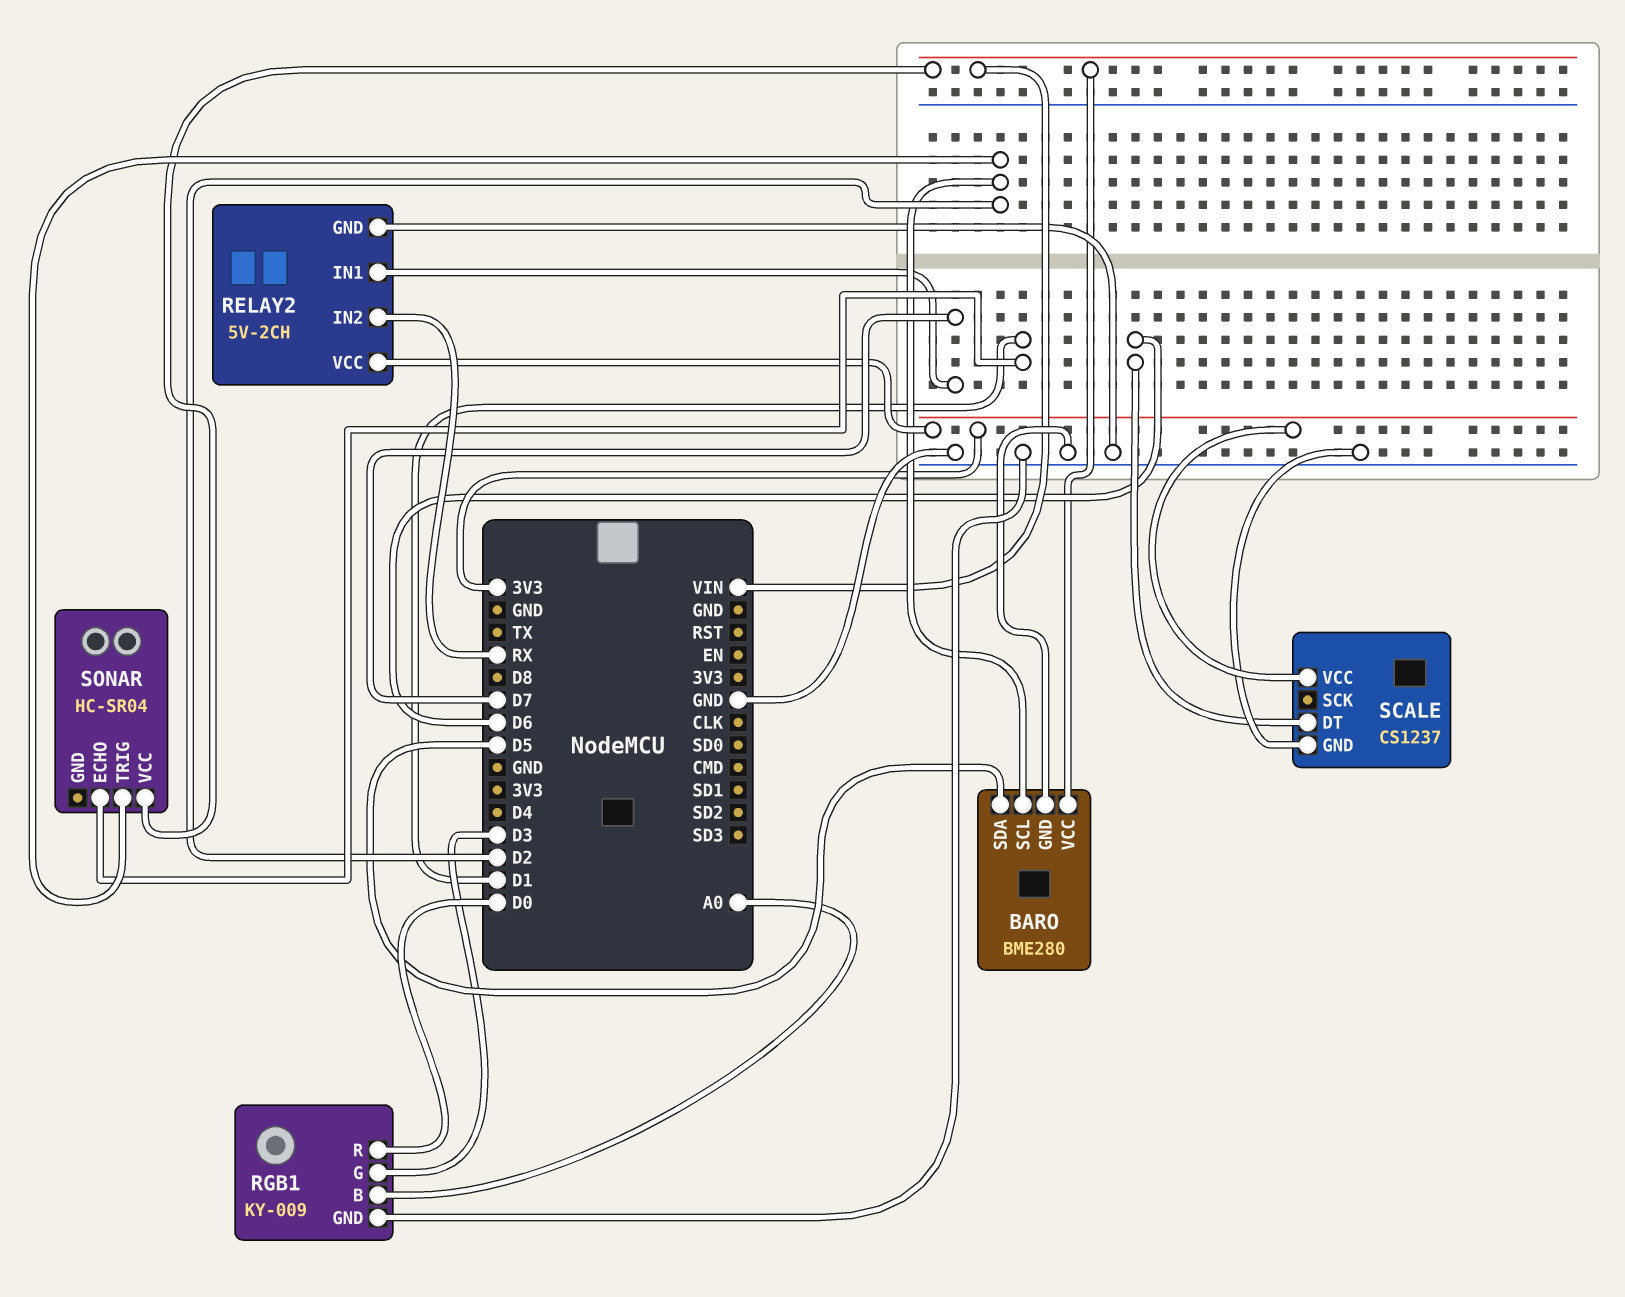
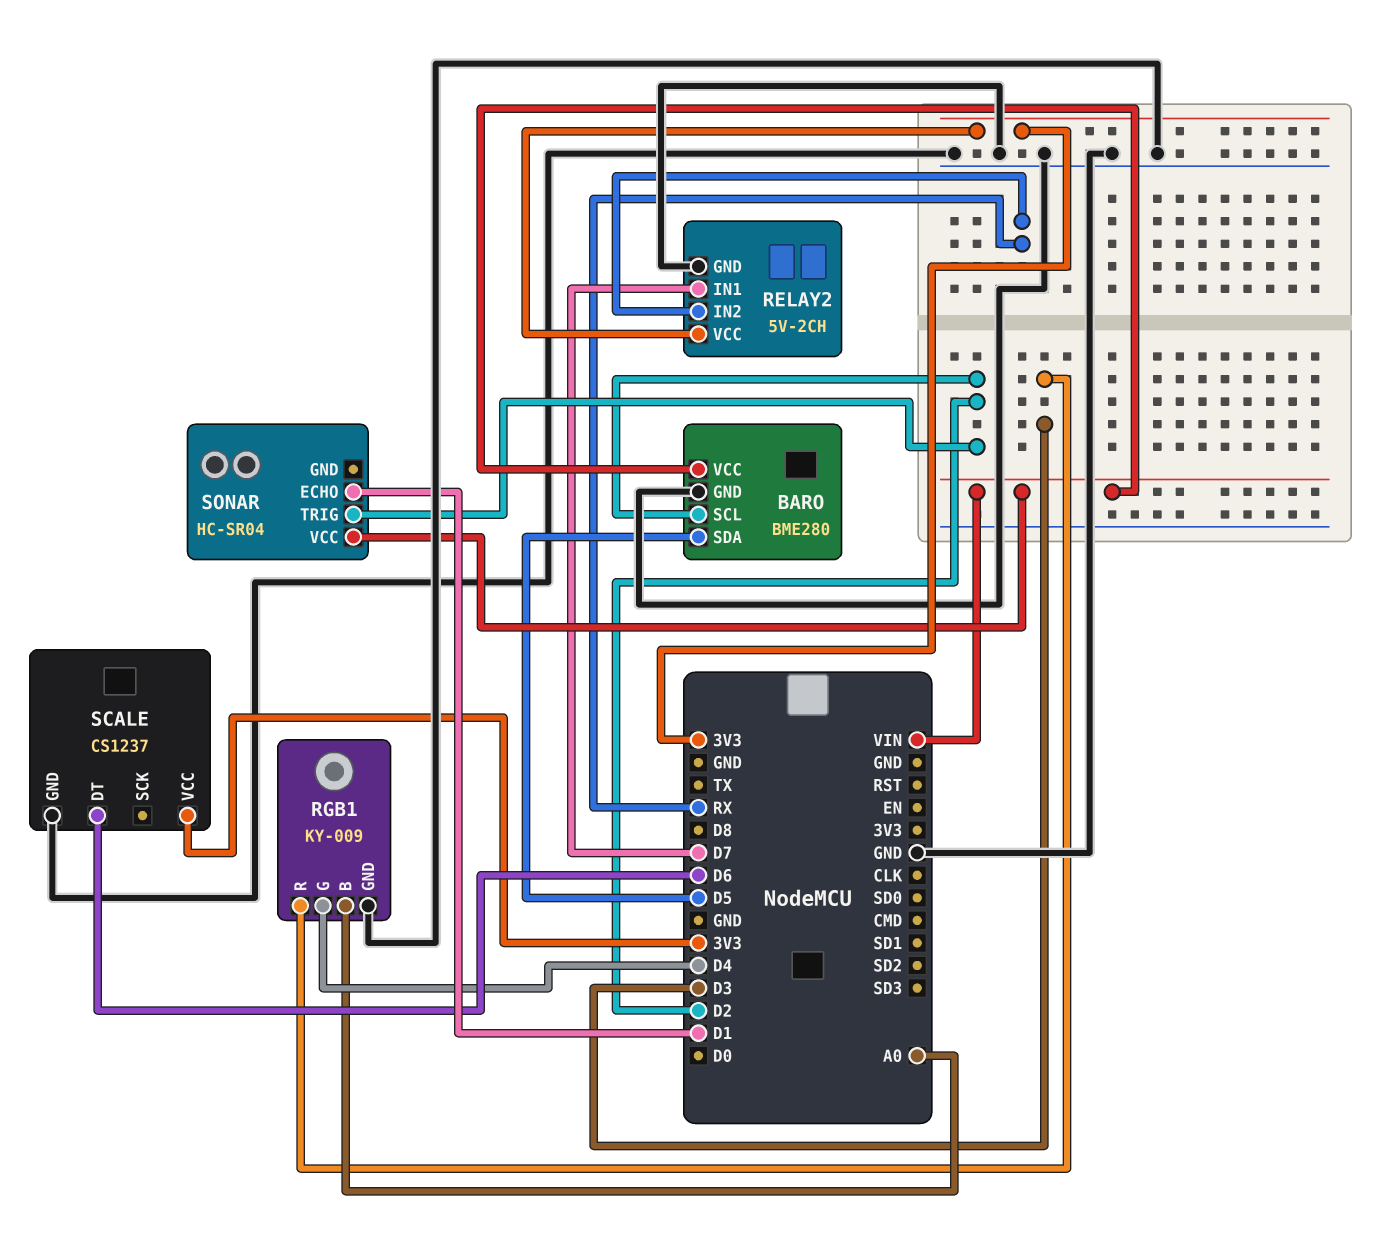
RGB1 pin G: D3 -> D4
RGB1 pin R: D0 -> D3

